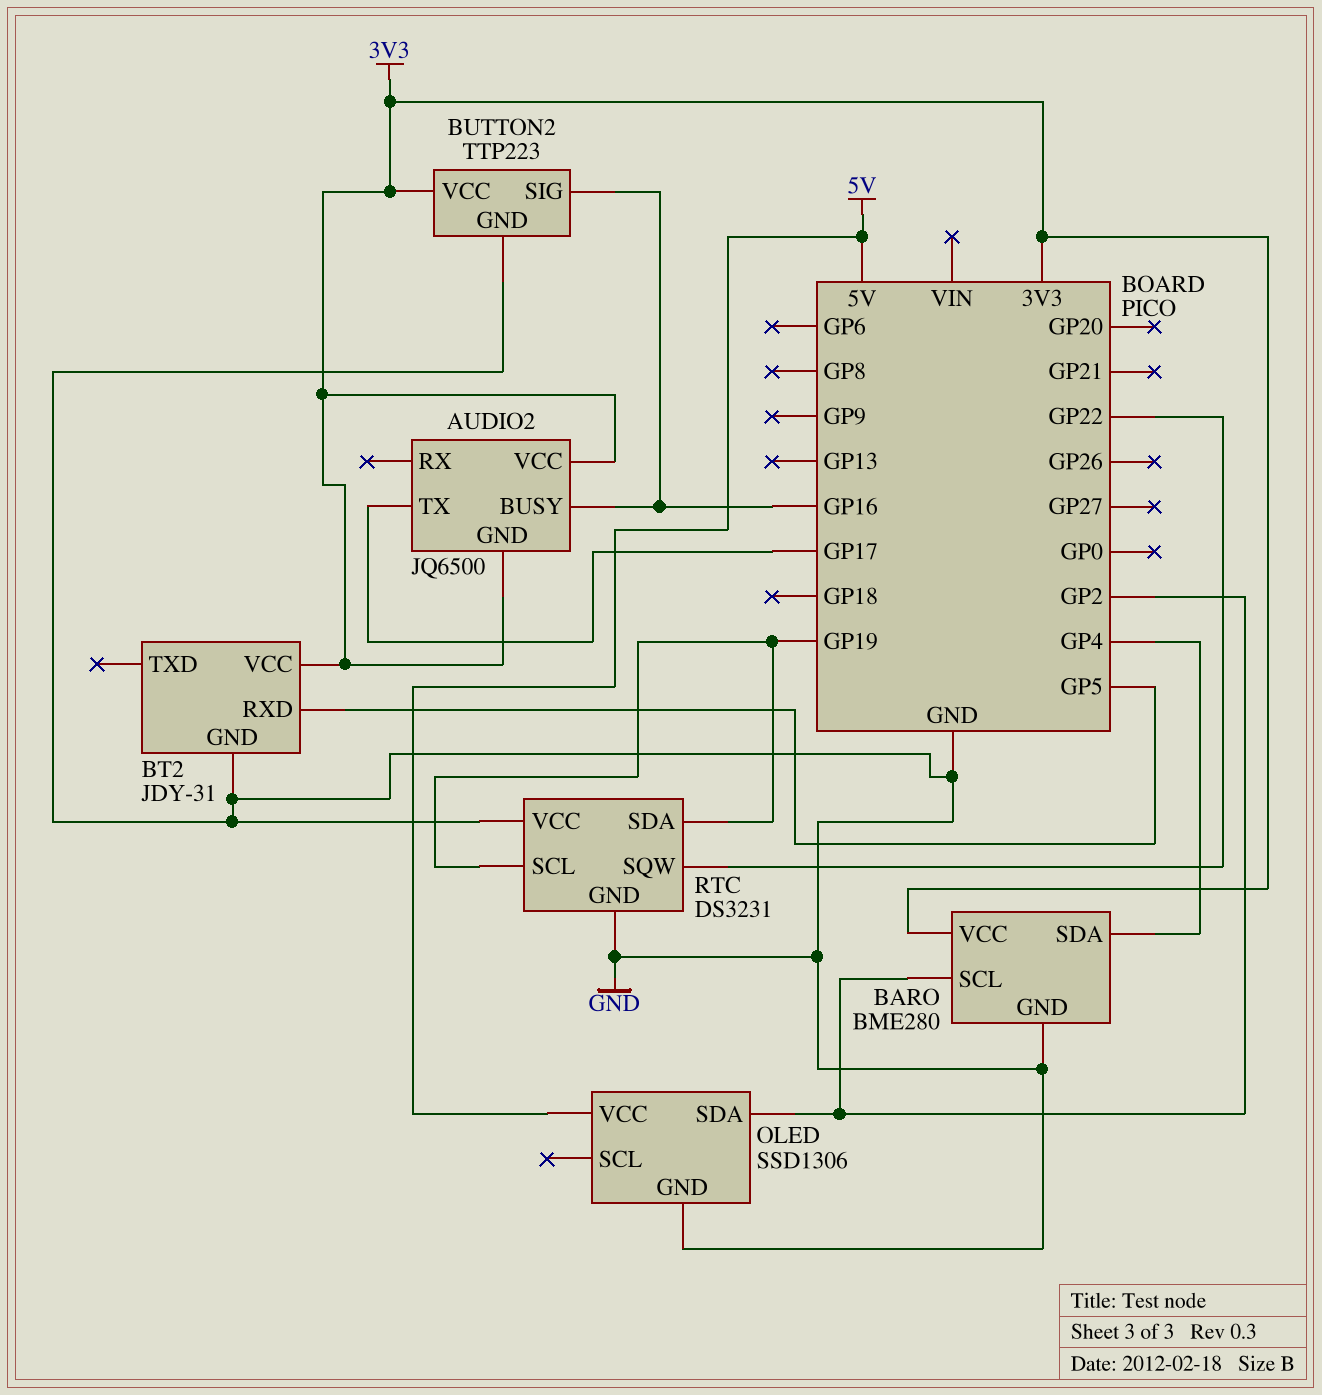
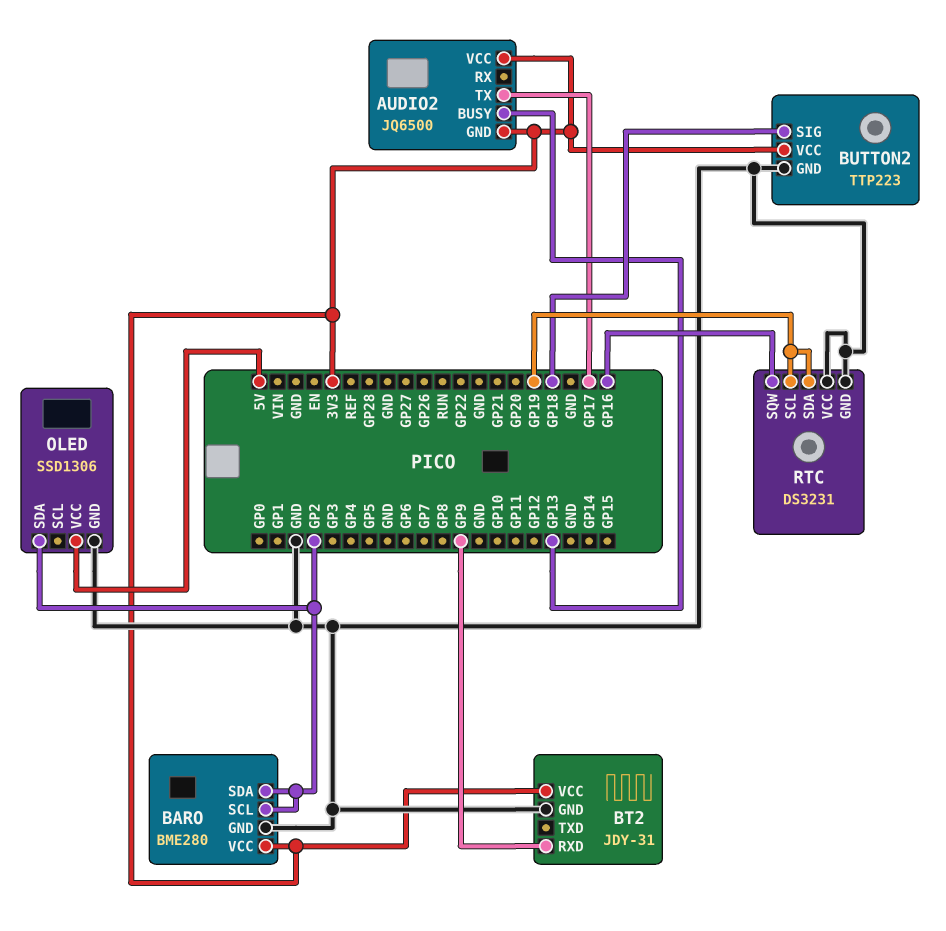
AUDIO2 pin BUSY: GP16 -> GP13
BARO pin SDA: GP4 -> GP2
BT2 pin RXD: GP5 -> GP9
BUTTON2 pin SIG: GP16 -> GP18
RTC pin SQW: GP22 -> GP16

